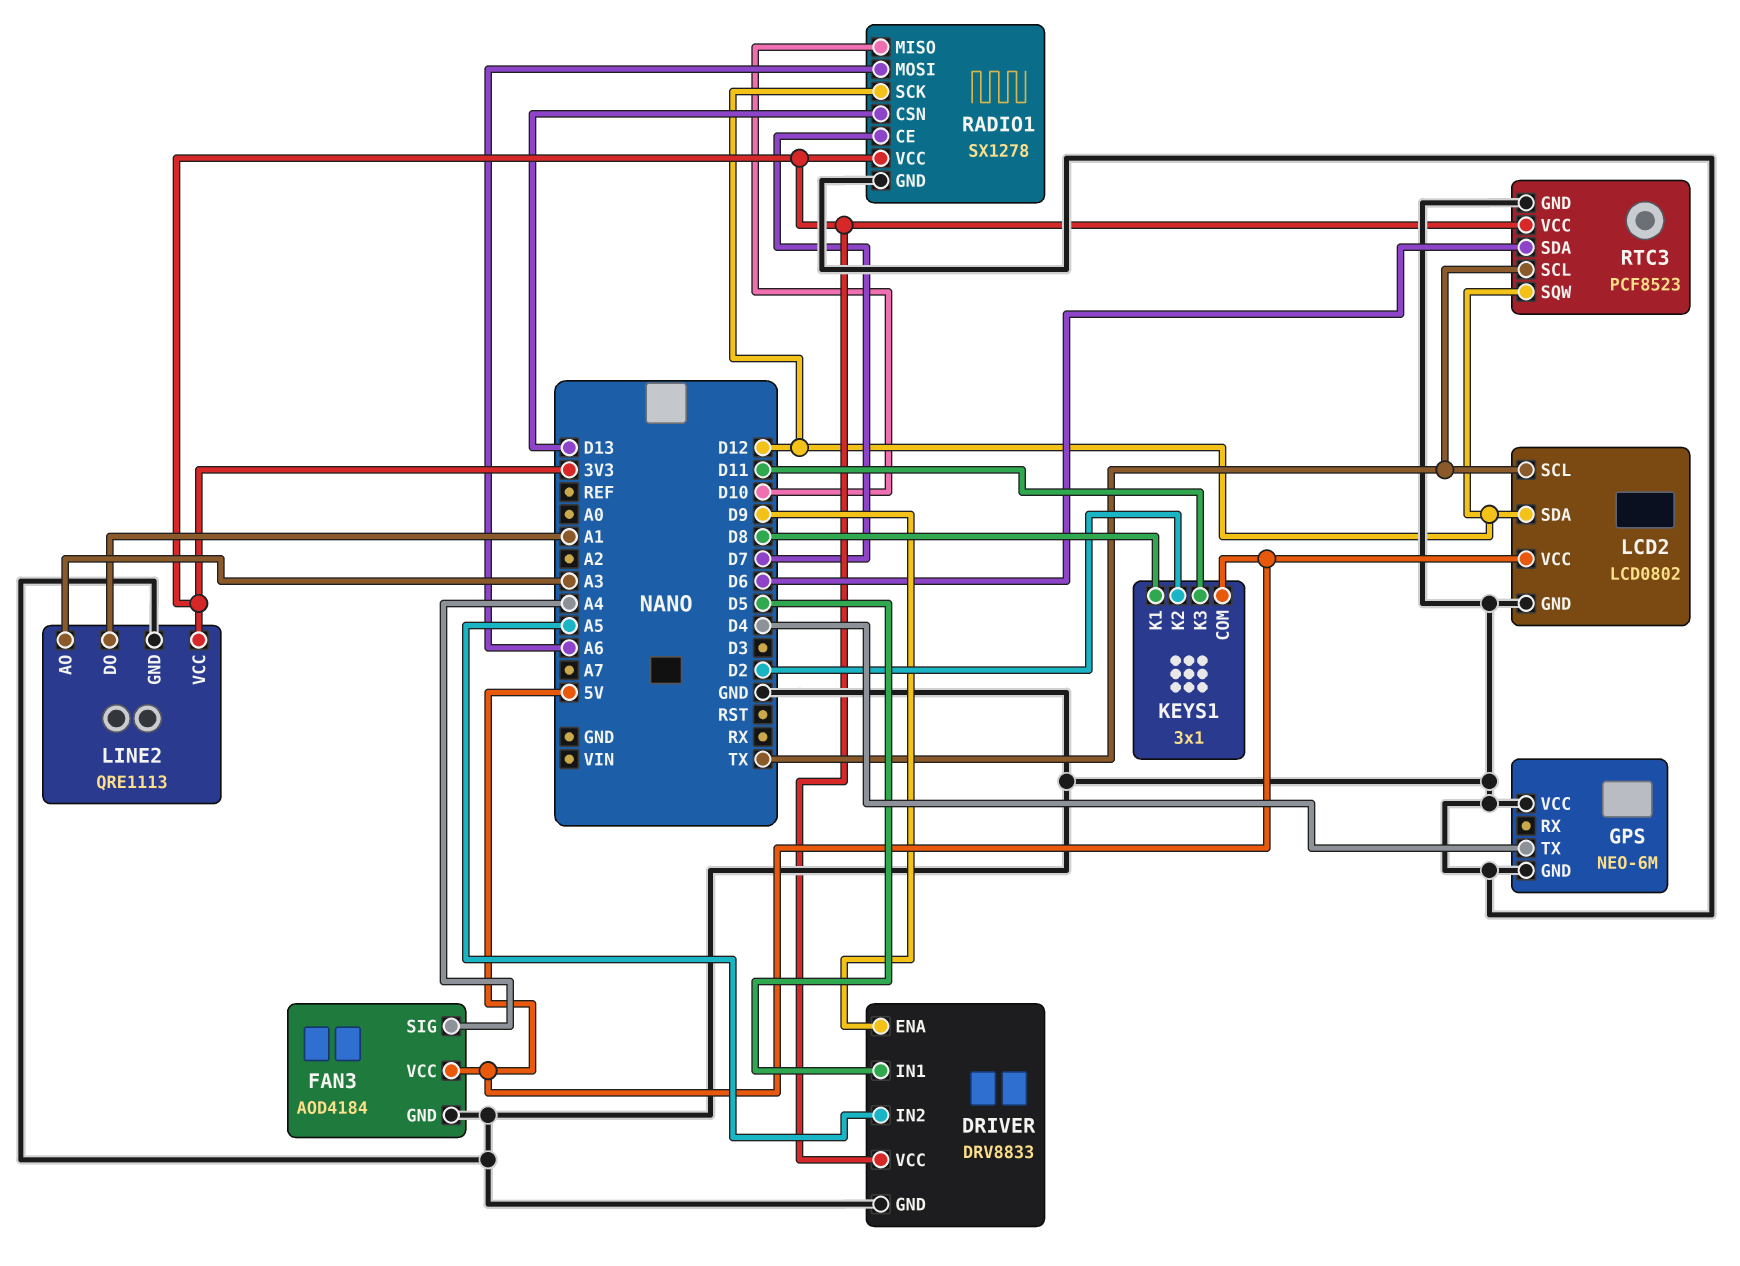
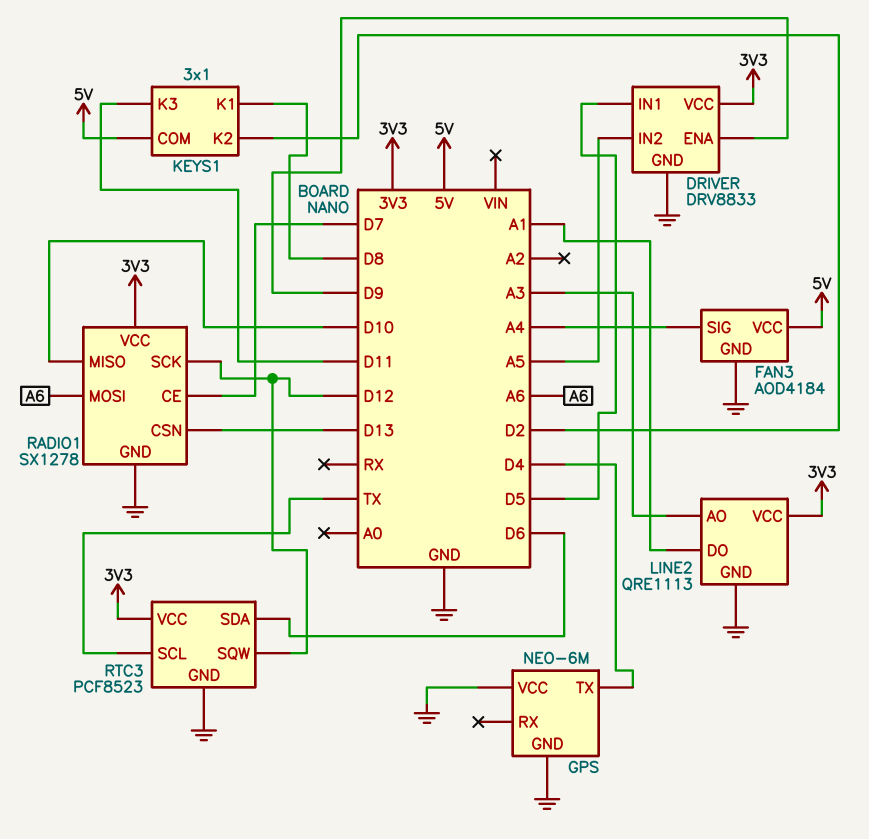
LCD2: LCD0802 -> none
LCD2 pin GND: GND -> none
LCD2 pin SCL: TX -> none
LCD2 pin SDA: D12 -> none
LCD2 pin VCC: 5V -> none

